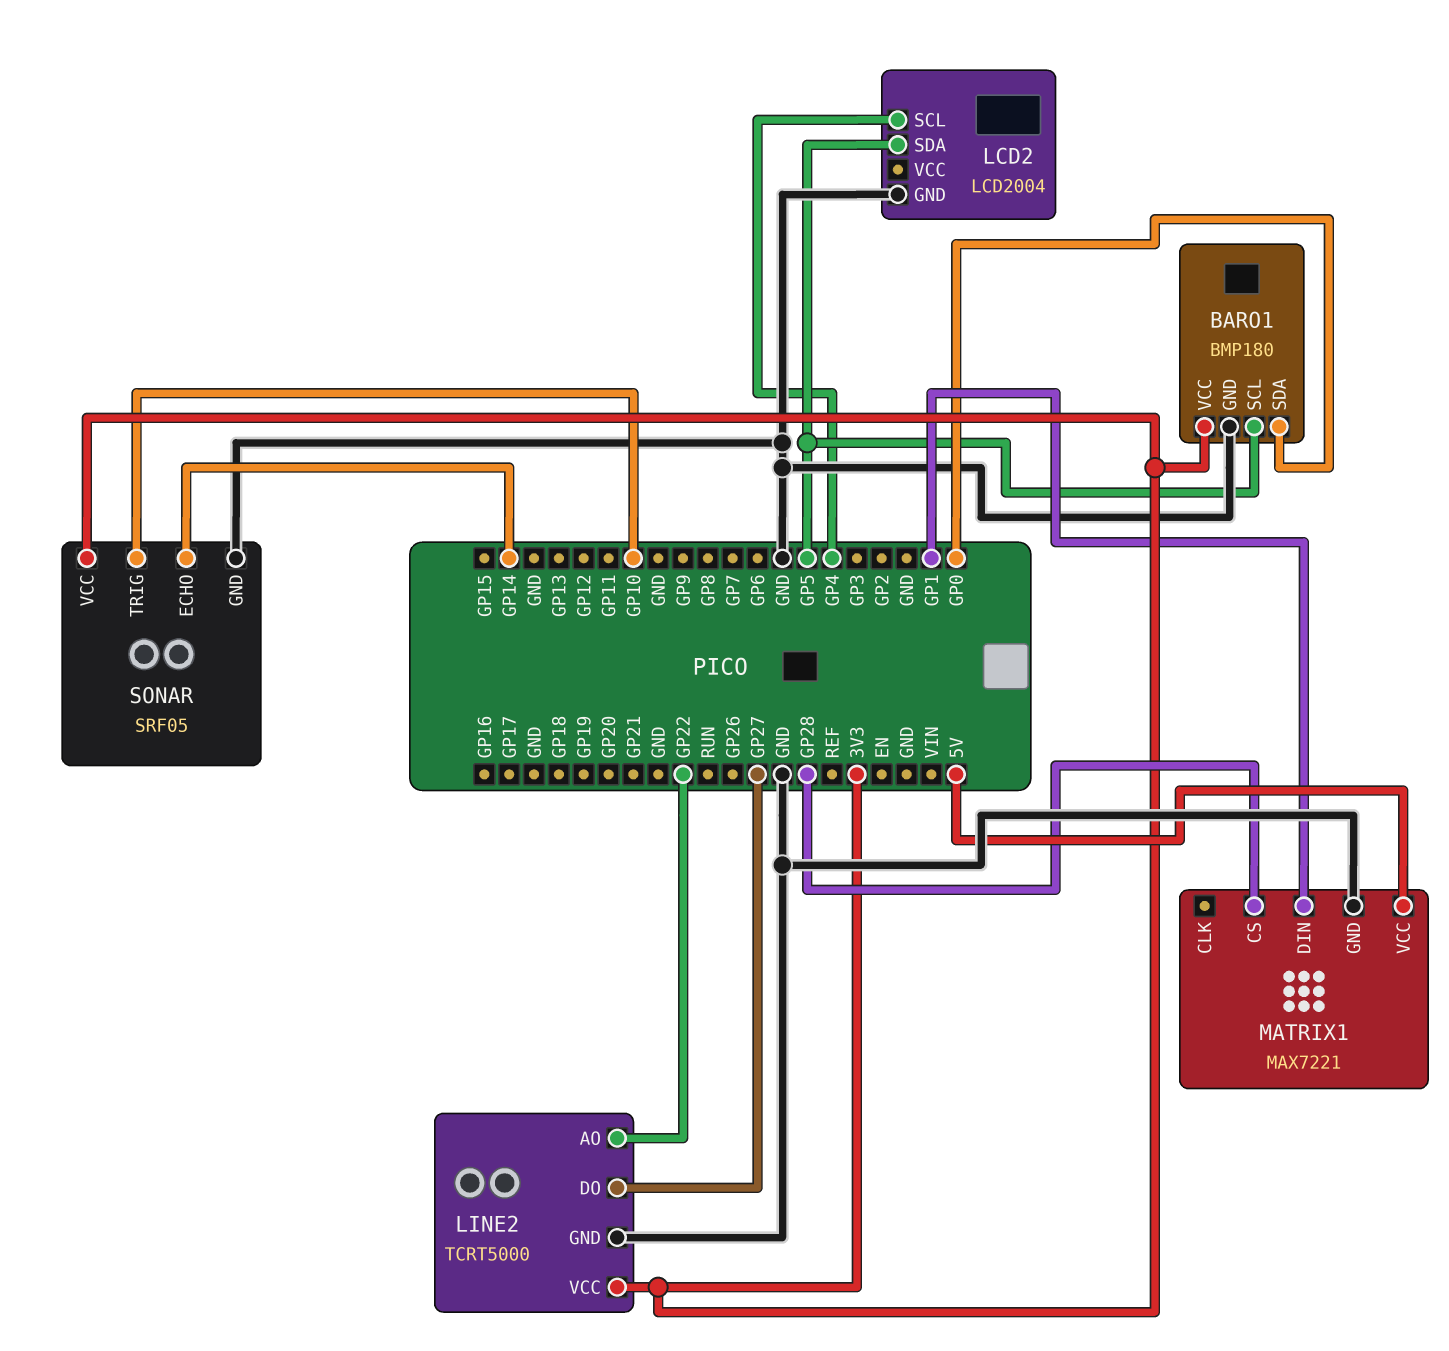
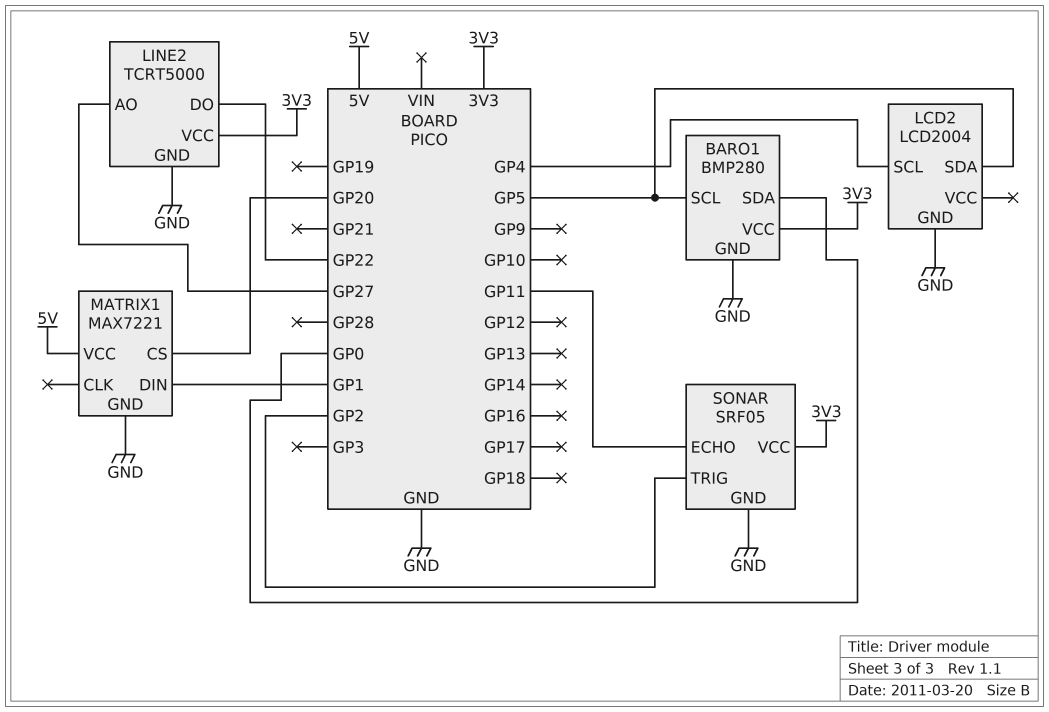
BARO1: BMP180 -> BMP280
LINE2 pin AO: GP22 -> GP27
LINE2 pin DO: GP27 -> GP22
MATRIX1 pin CS: GP28 -> GP20
SONAR pin ECHO: GP14 -> GP11
SONAR pin TRIG: GP10 -> GP2

